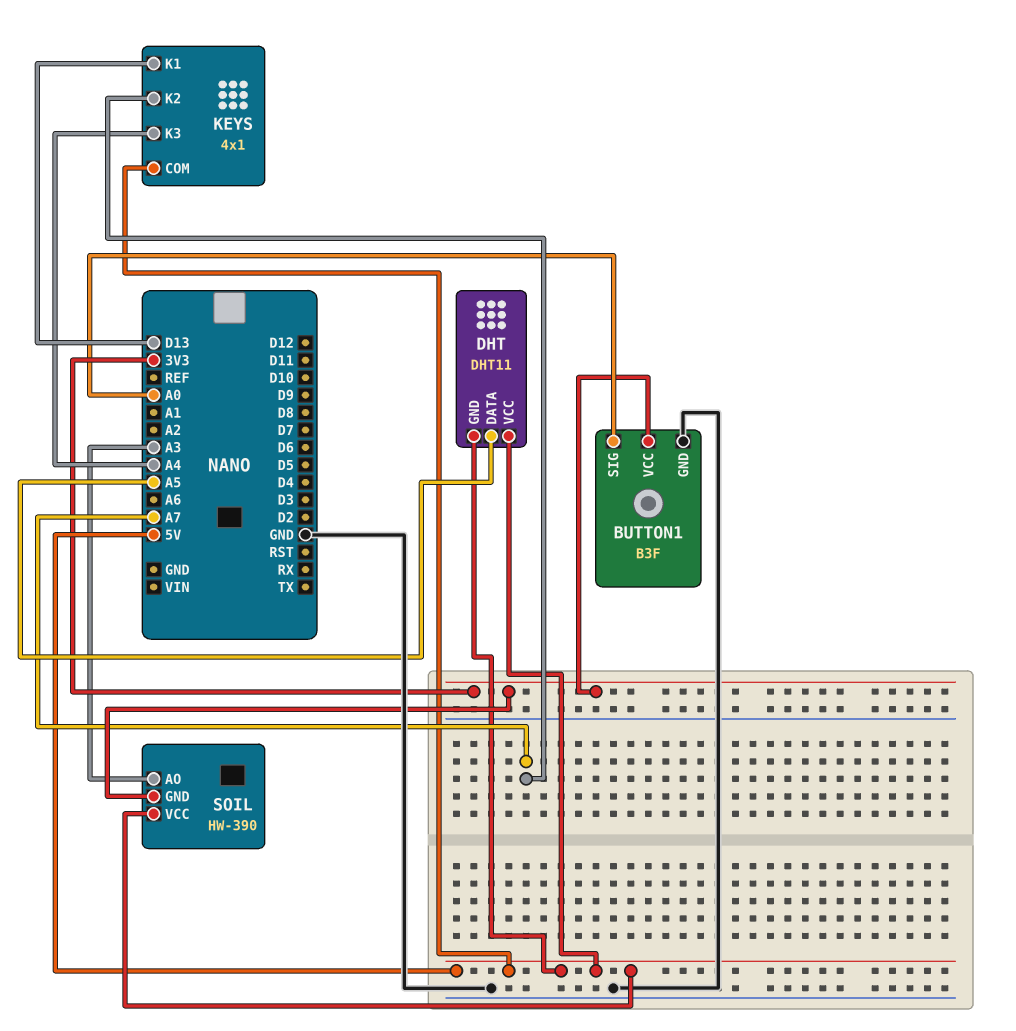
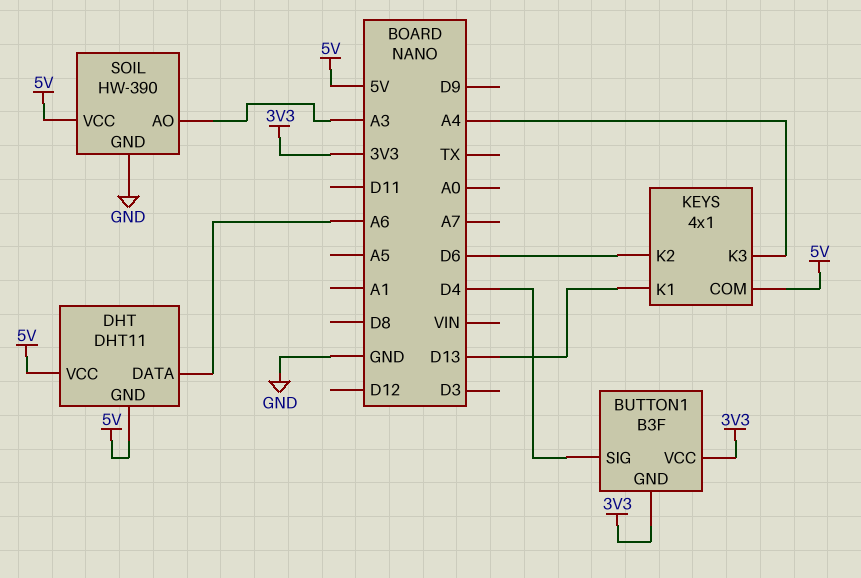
BUTTON1 pin GND: GND -> 3V3
BUTTON1 pin SIG: A0 -> D4
DHT pin DATA: A5 -> A6
KEYS pin K2: A7 -> D6
SOIL pin GND: 3V3 -> GND

